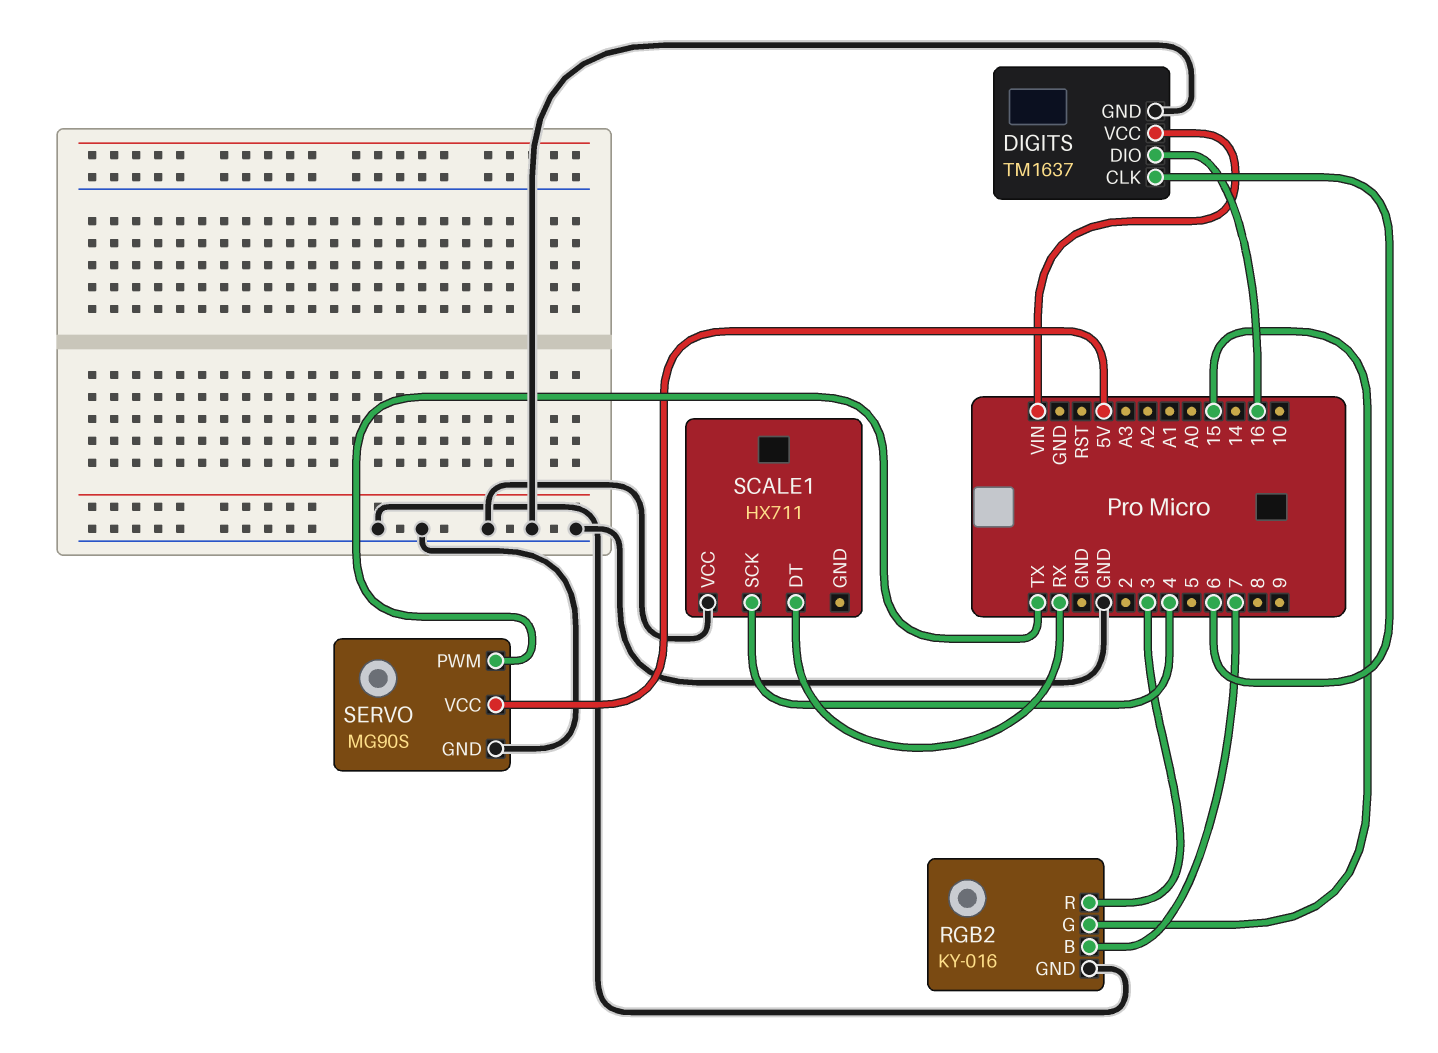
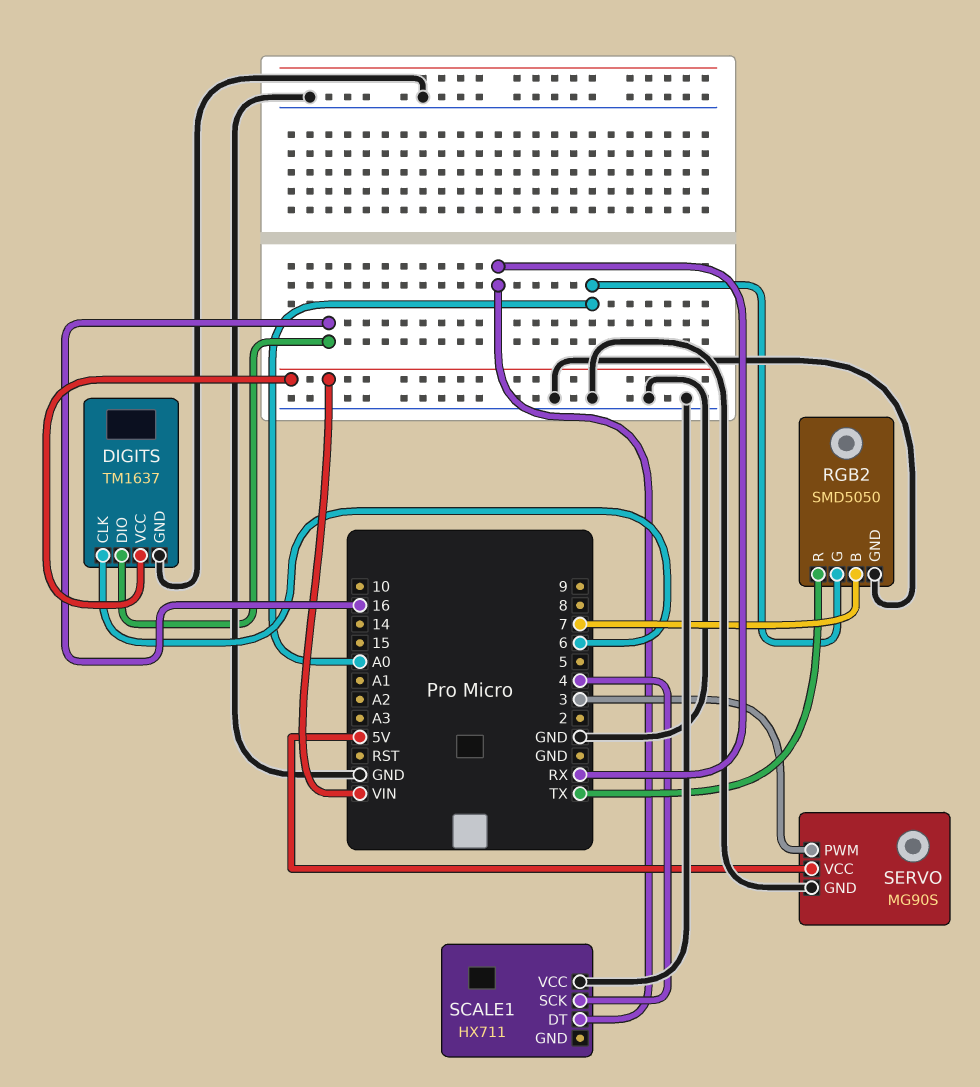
RGB2: KY-016 -> SMD5050
RGB2 pin G: 15 -> A0
RGB2 pin R: 3 -> TX
SERVO pin PWM: TX -> 3

